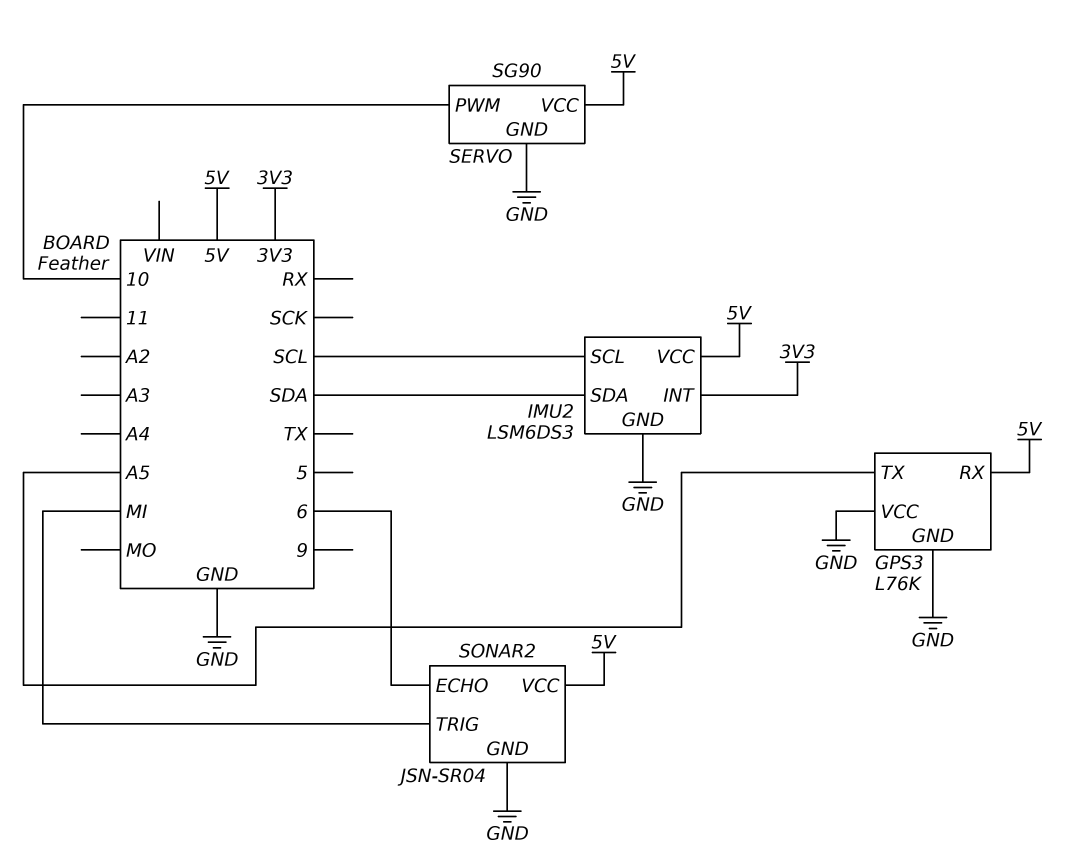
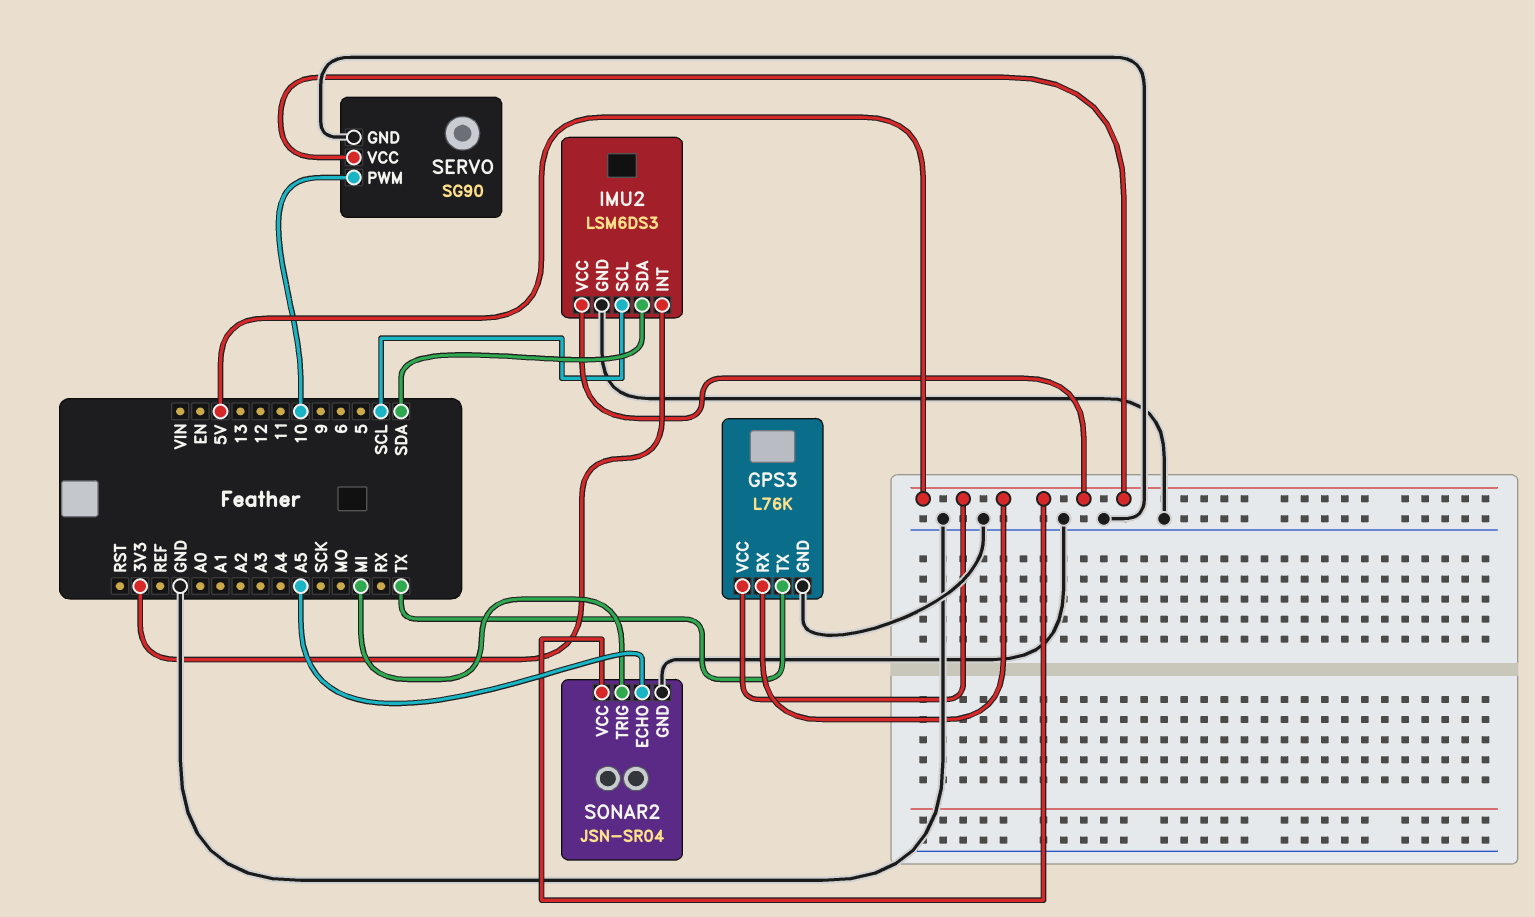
GPS3 pin TX: A5 -> TX
GPS3 pin VCC: GND -> 5V
SONAR2 pin ECHO: 6 -> A5

